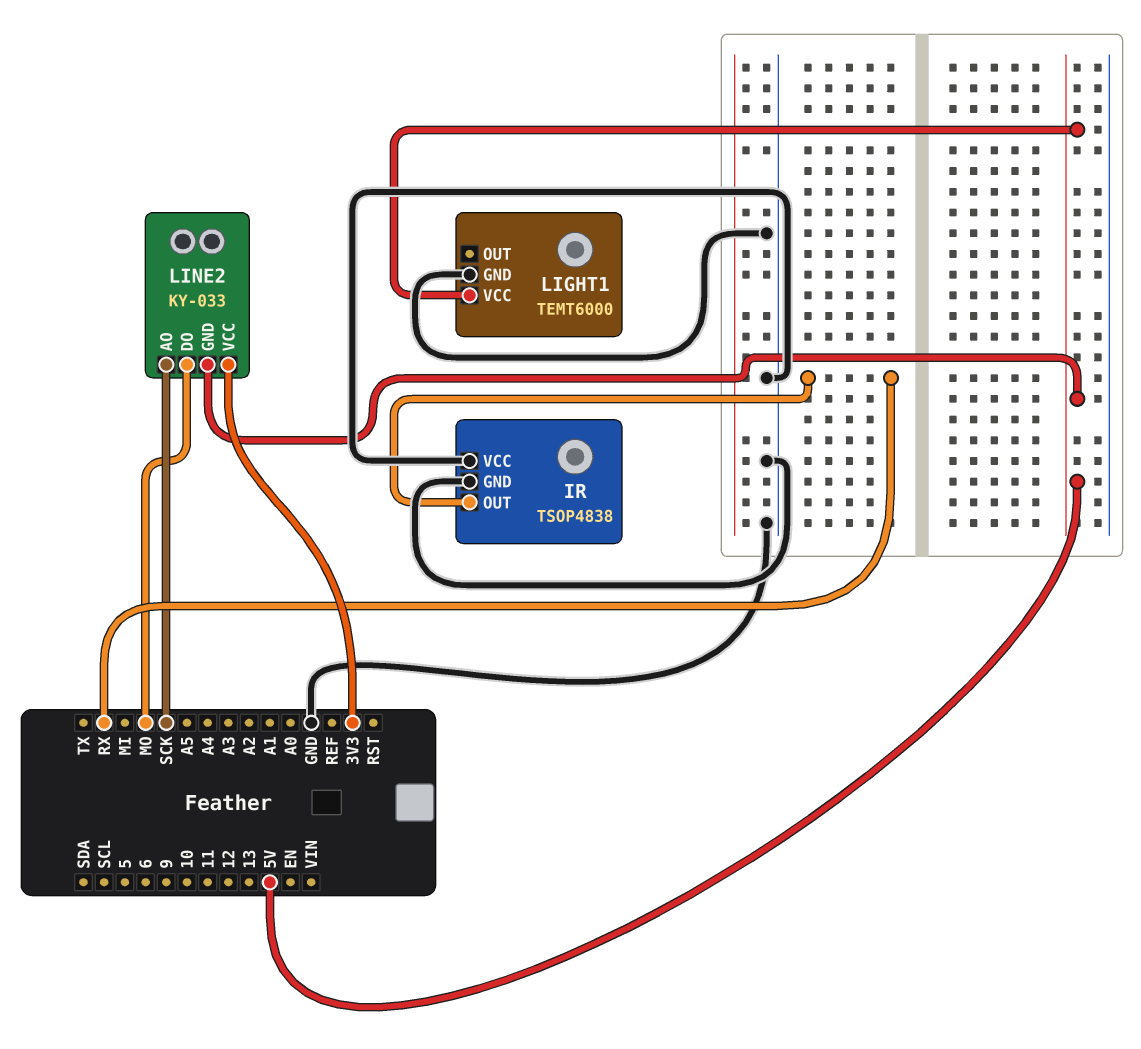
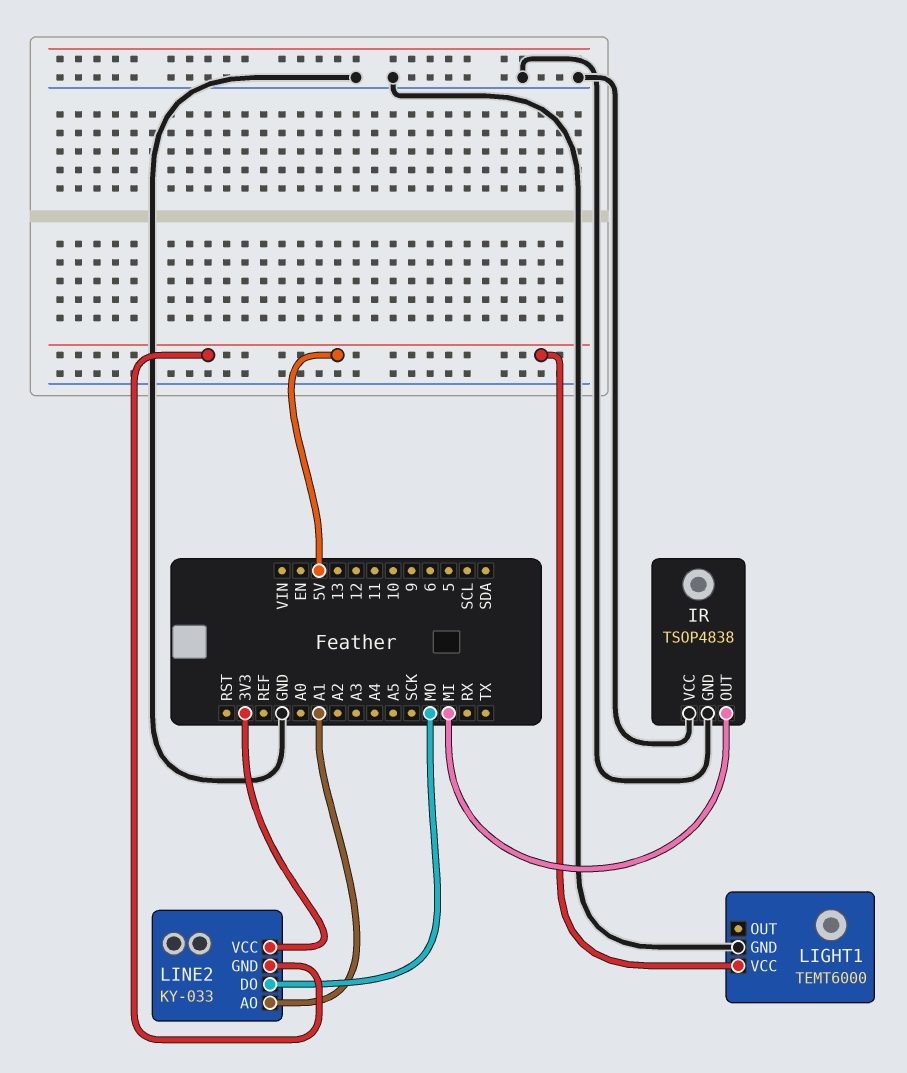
IR pin OUT: RX -> MI
LINE2 pin AO: SCK -> A1

